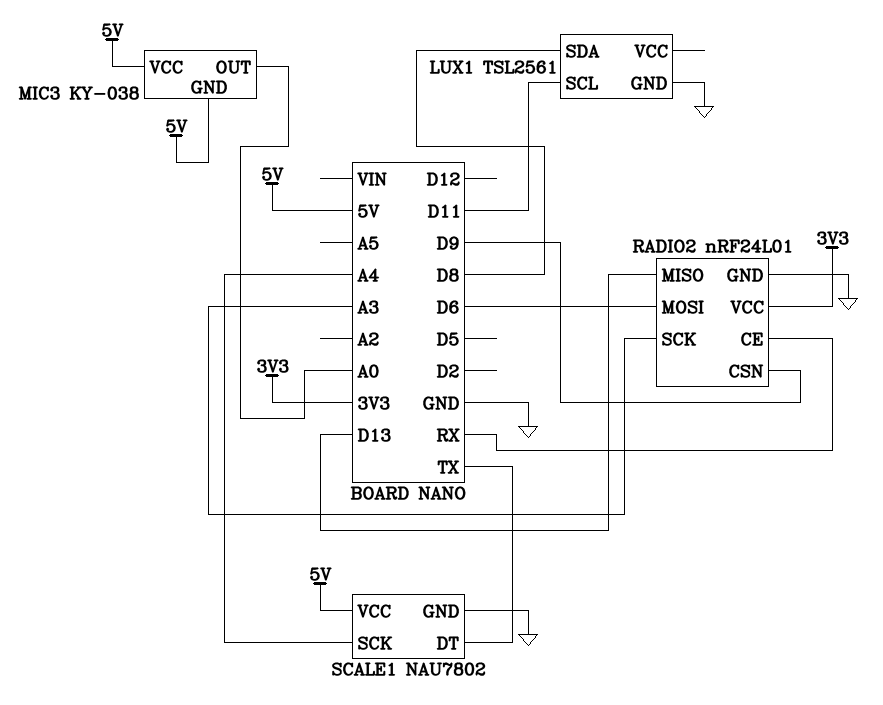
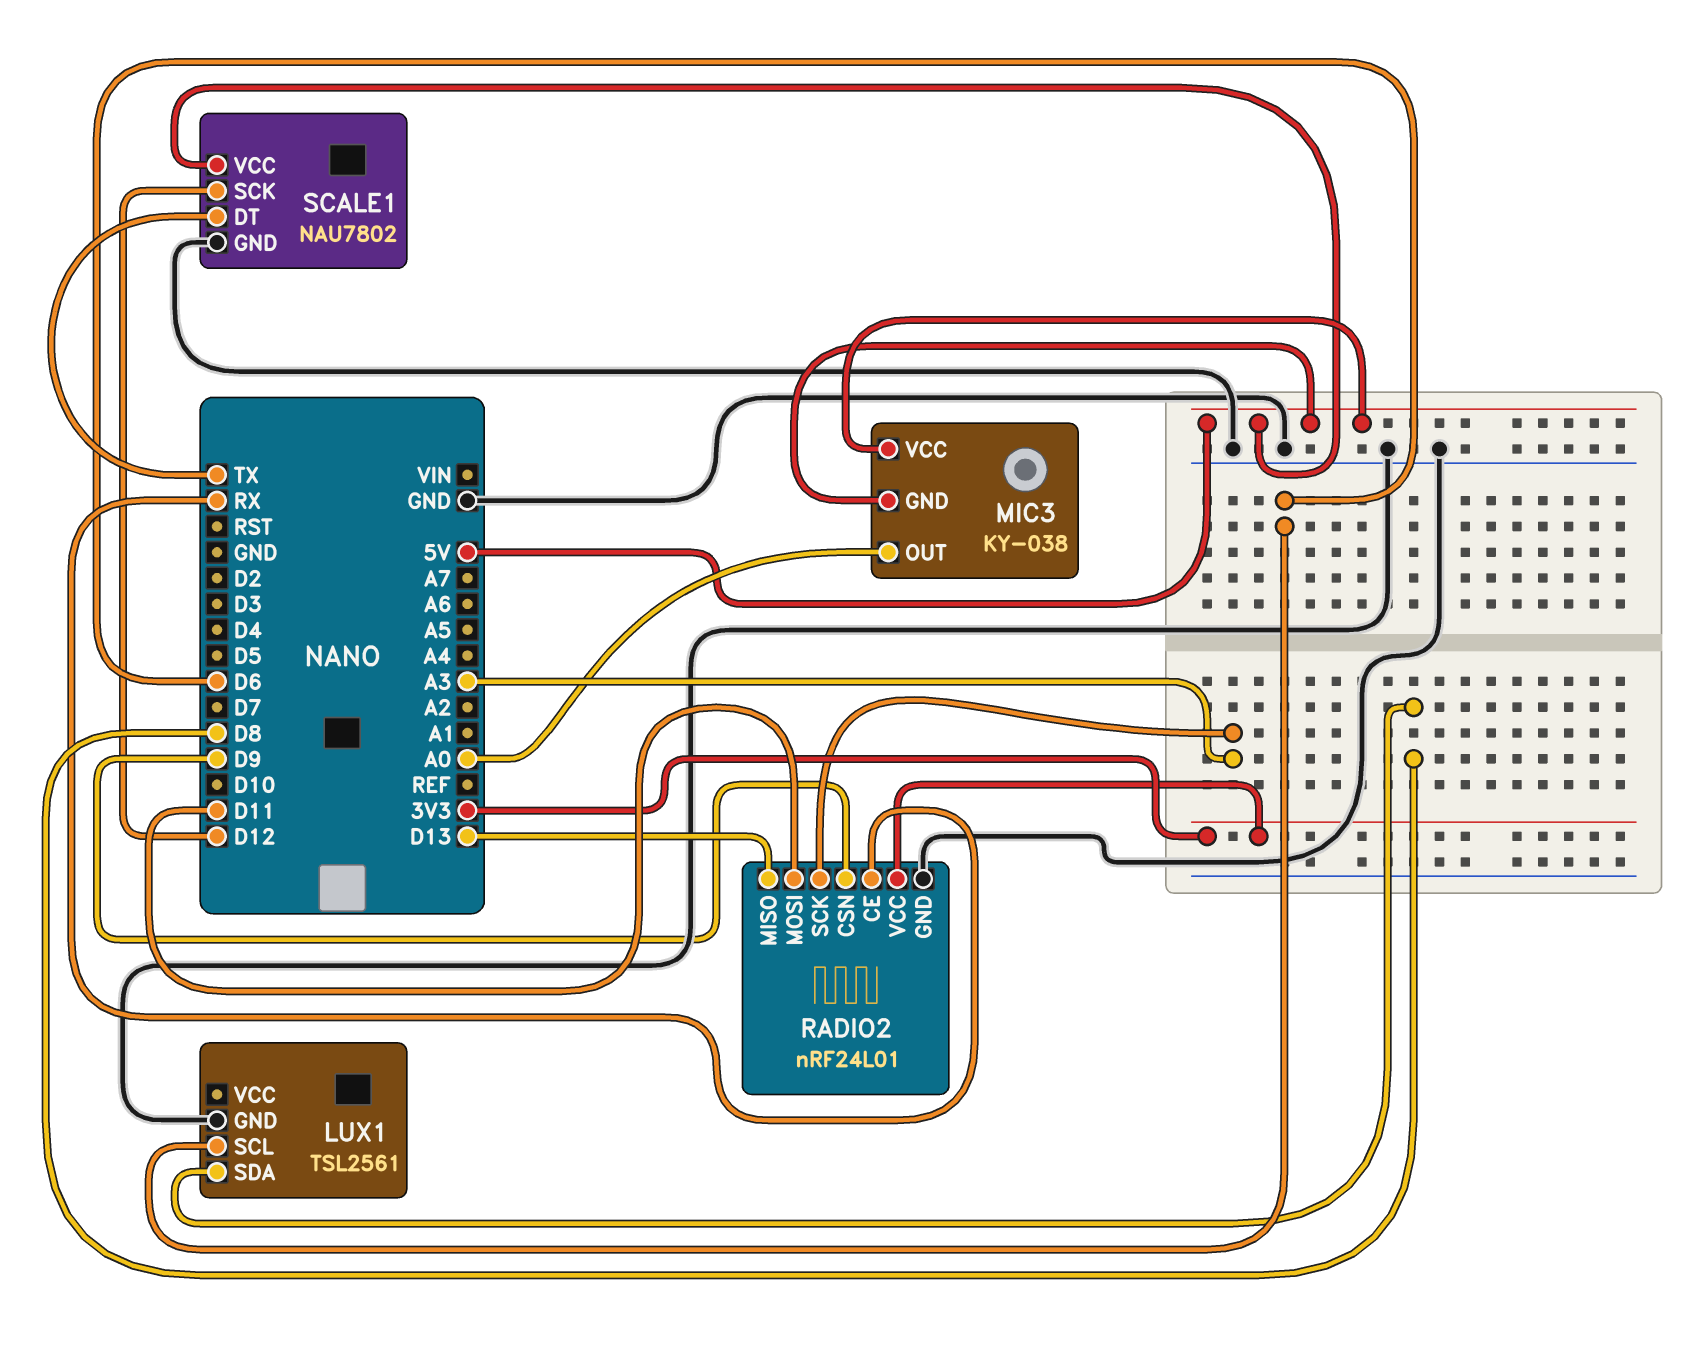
LUX1 pin SCL: D11 -> D6
RADIO2 pin MOSI: D6 -> D11
SCALE1 pin SCK: A4 -> D12

